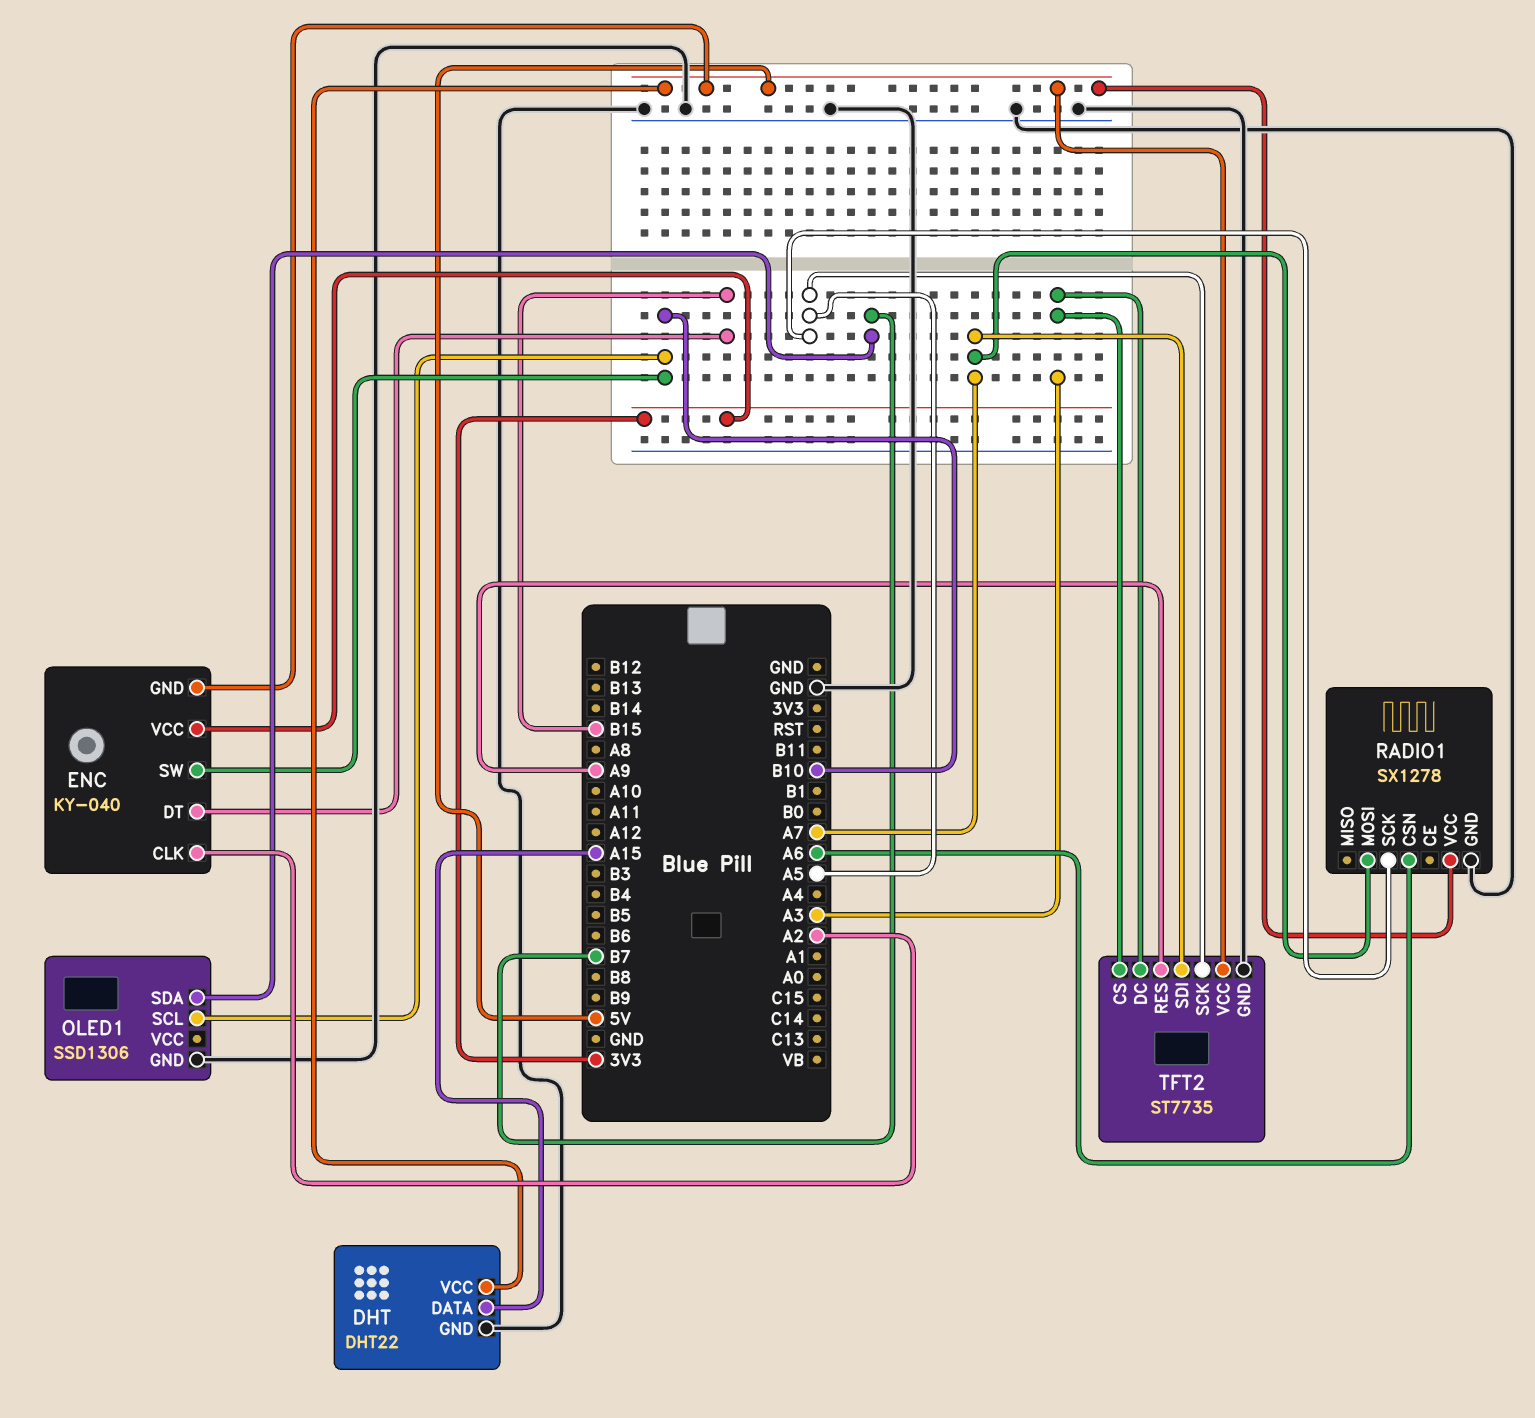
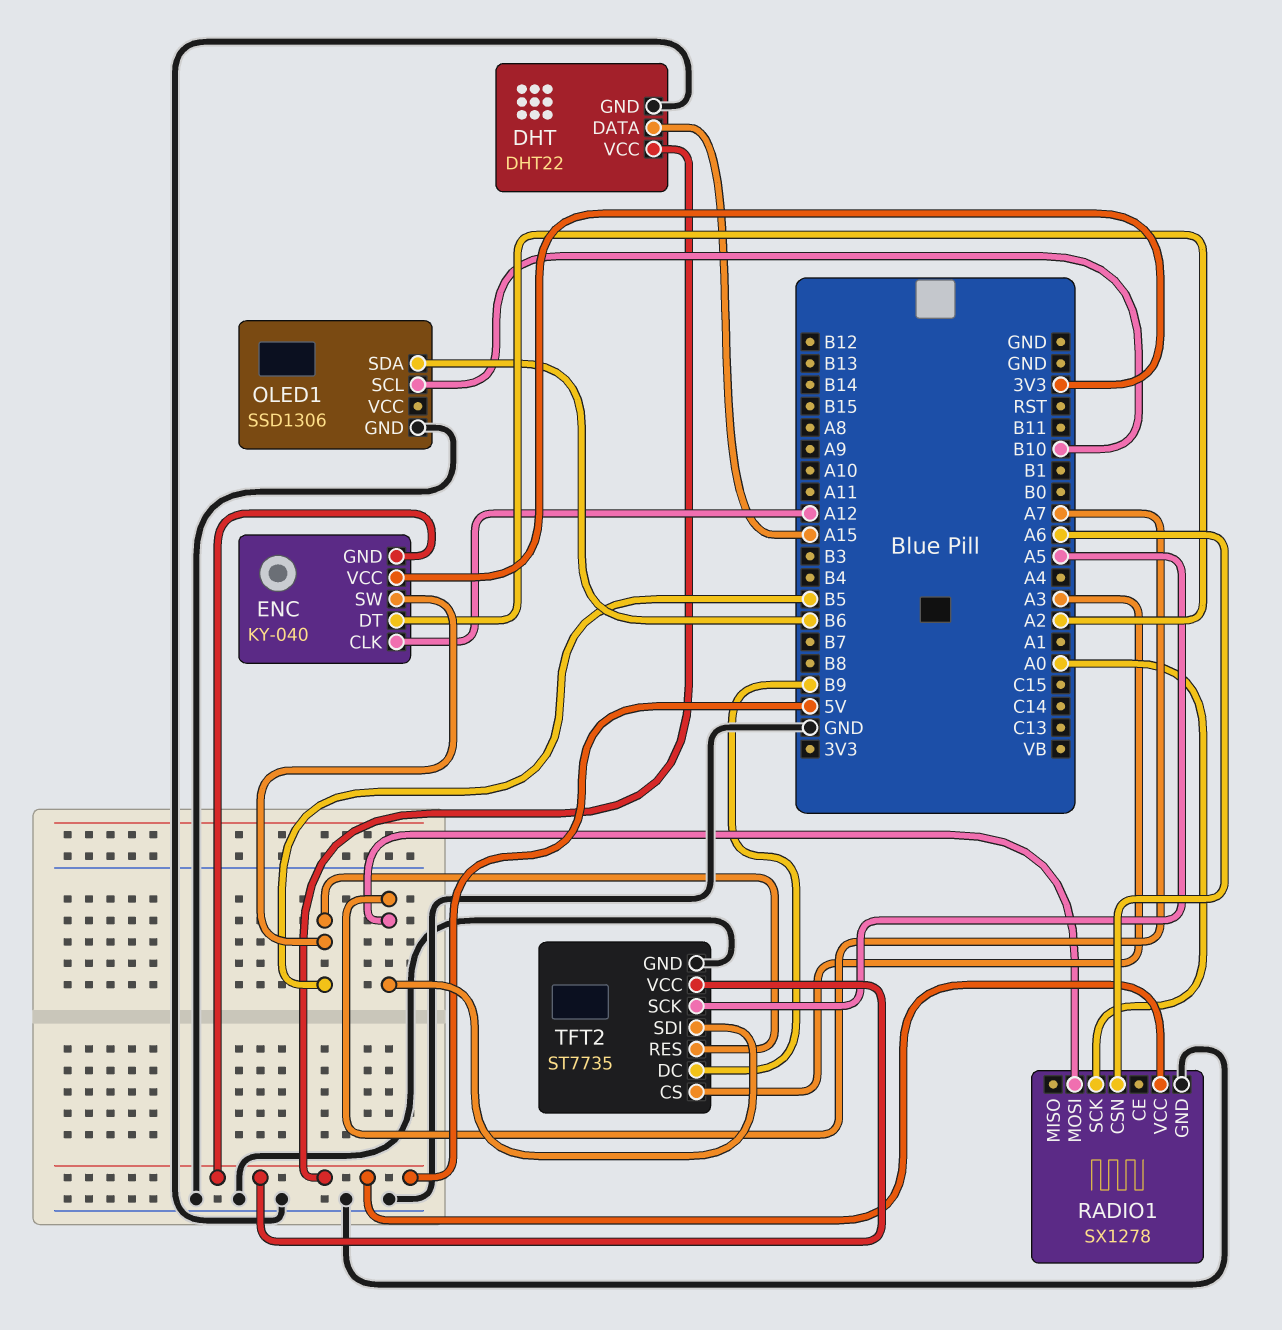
ENC pin CLK: A2 -> A12
ENC pin DT: B15 -> A2
ENC pin SW: B10 -> B5
OLED1 pin SDA: B7 -> B6
RADIO1 pin SCK: A5 -> A0
TFT2 pin DC: A3 -> B9
TFT2 pin RES: A9 -> B5

